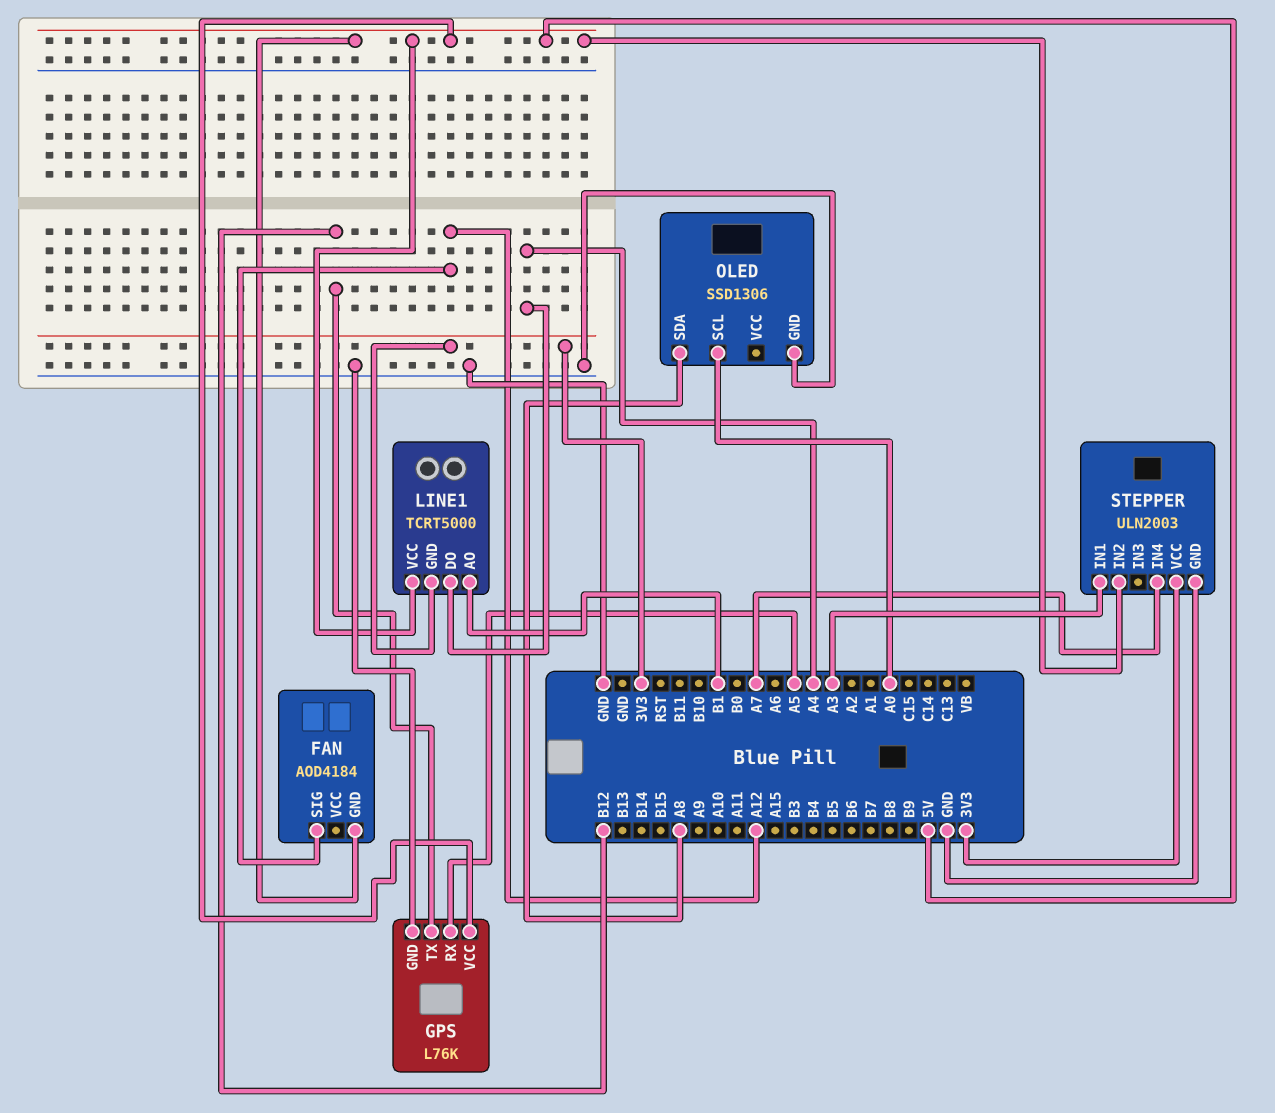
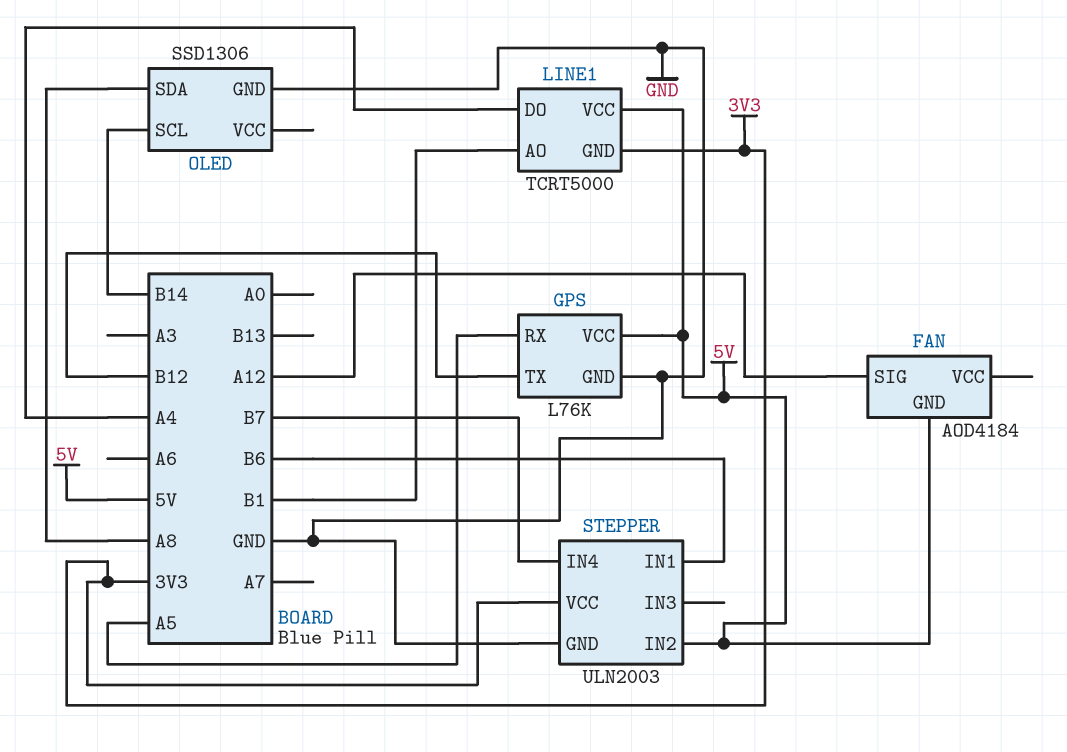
OLED pin SCL: A0 -> B14
STEPPER pin IN1: A3 -> B6
STEPPER pin IN4: A7 -> B7

